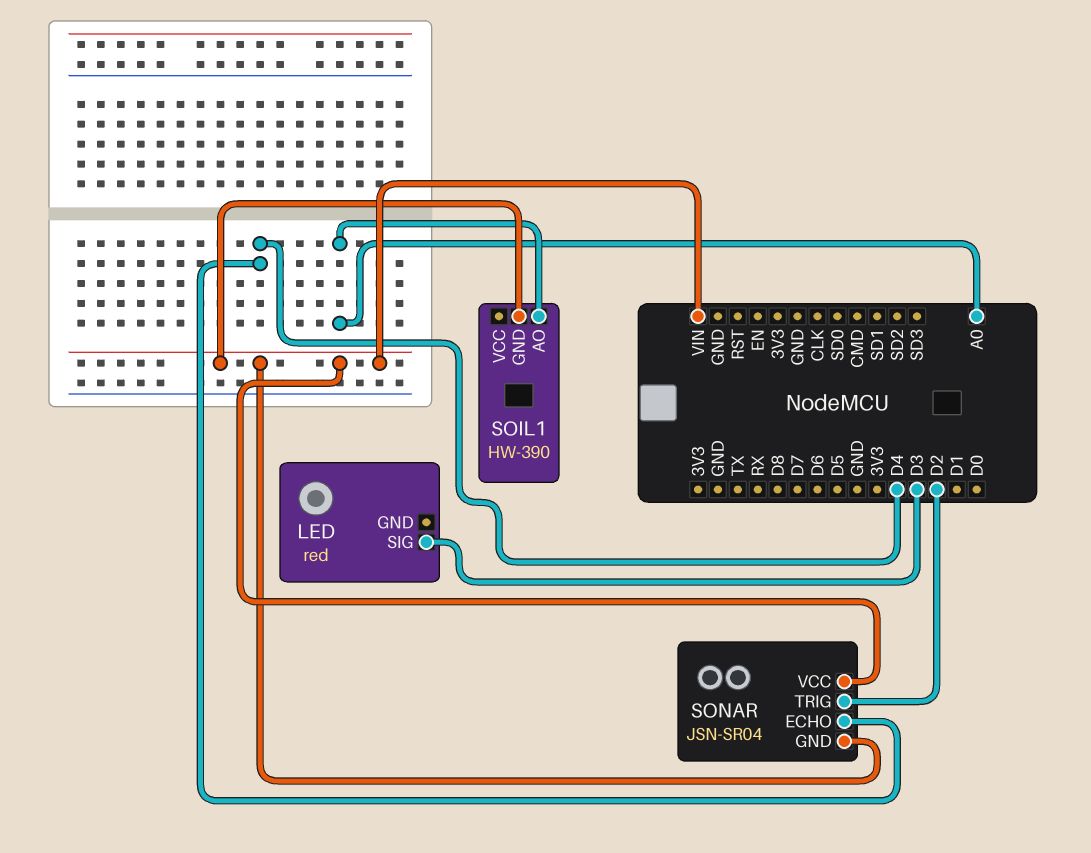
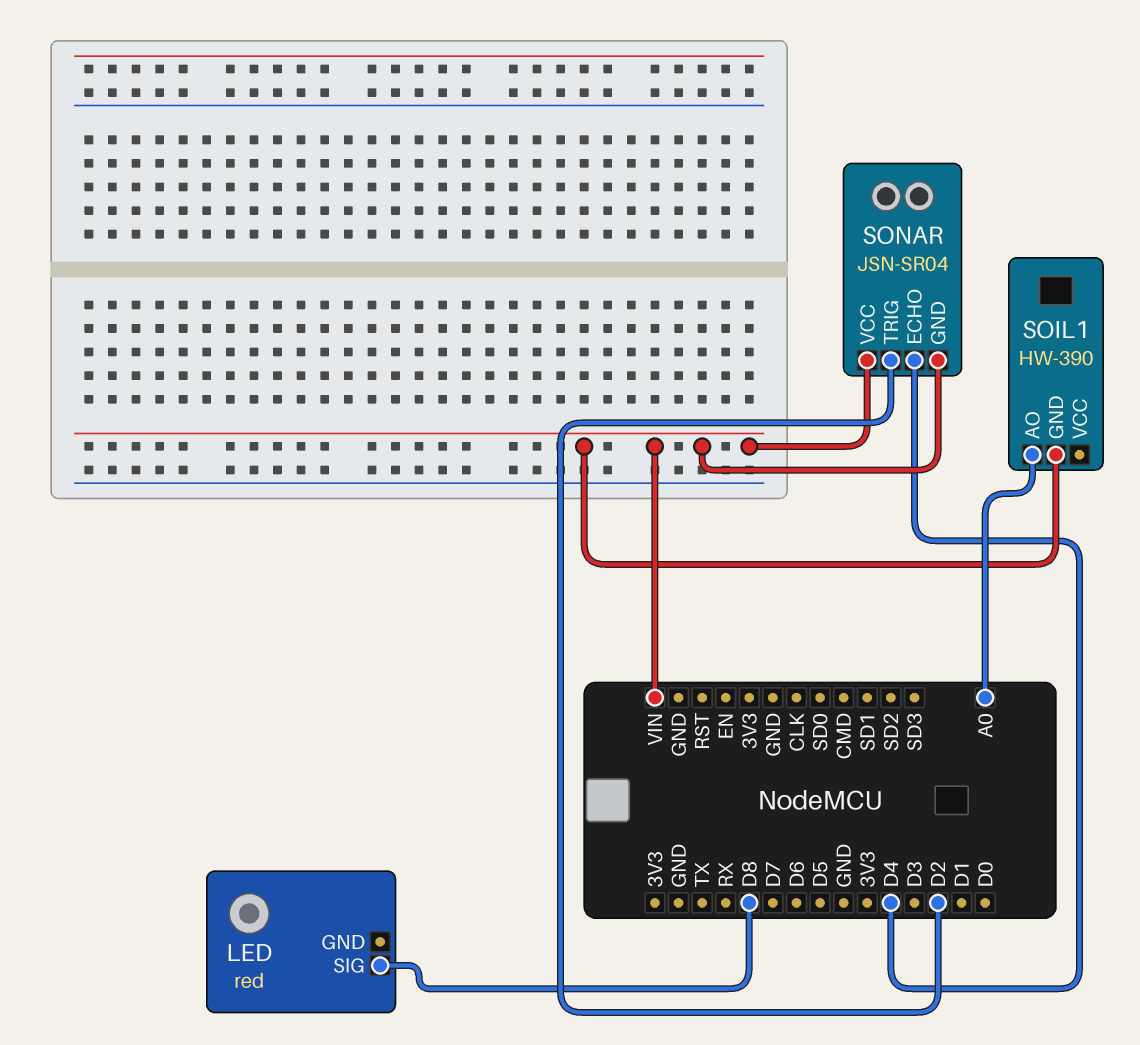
LED pin SIG: D3 -> D8

